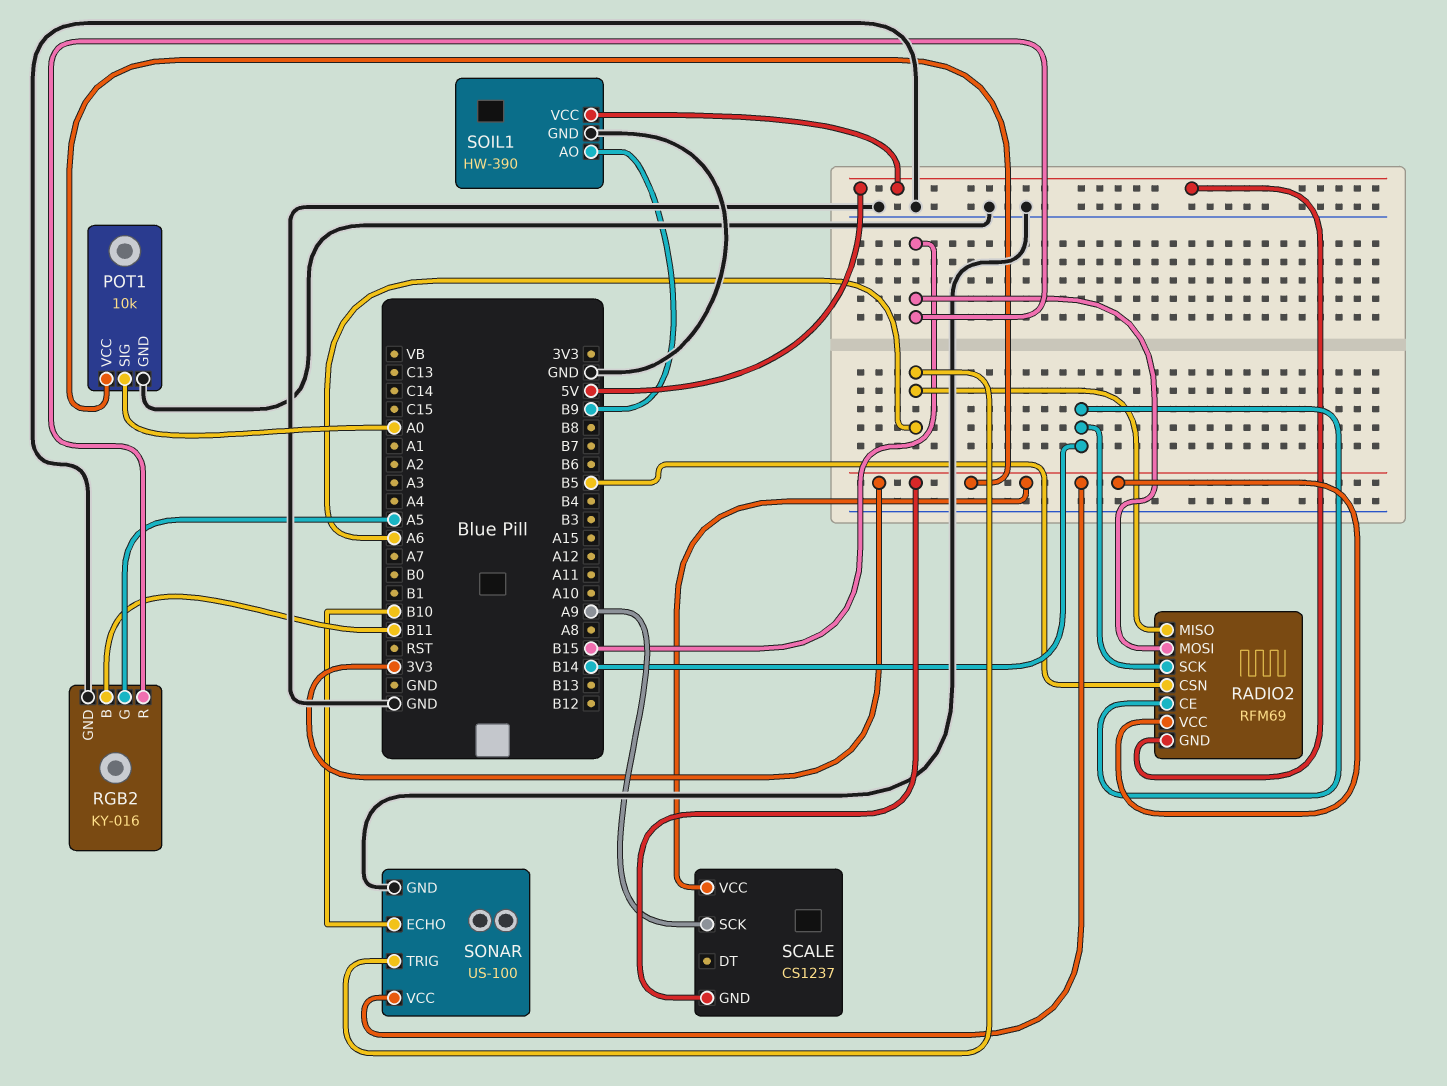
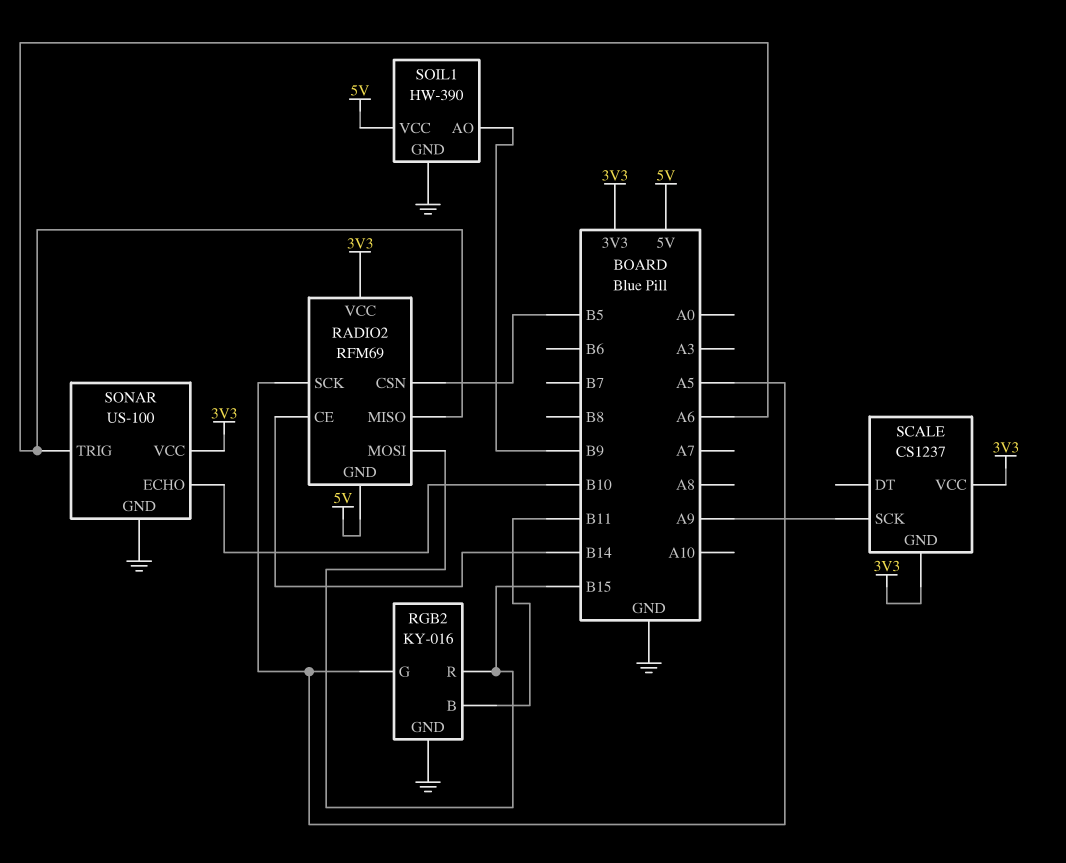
POT1: 10k -> none
POT1 pin GND: GND -> none
POT1 pin SIG: A0 -> none
POT1 pin VCC: 3V3 -> none
RADIO2 pin SCK: B14 -> A5

